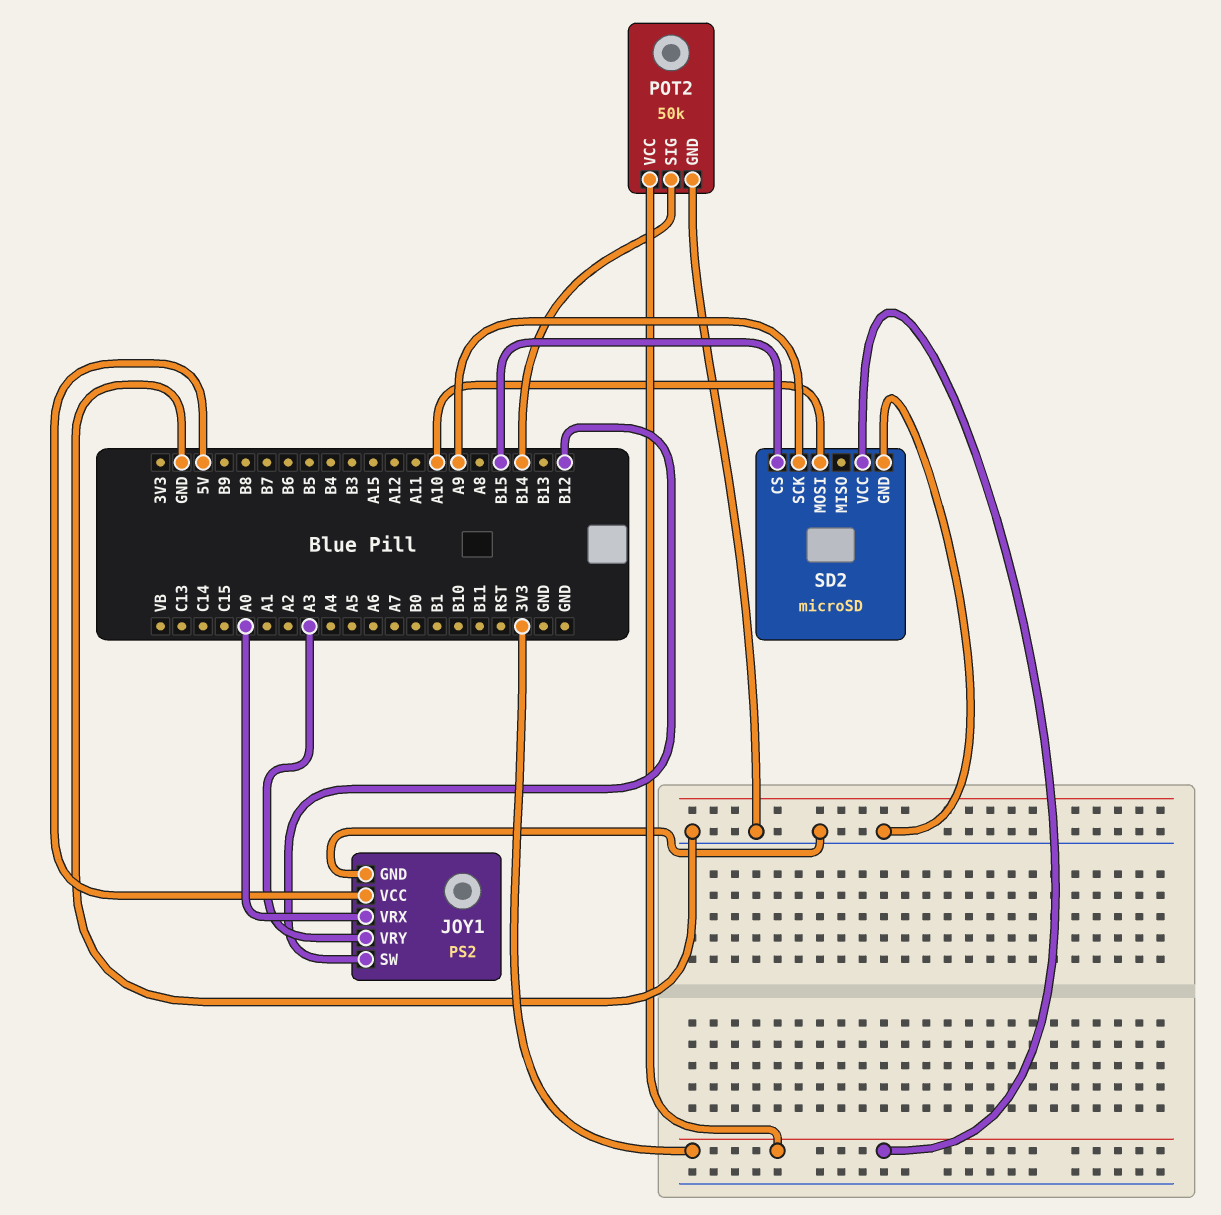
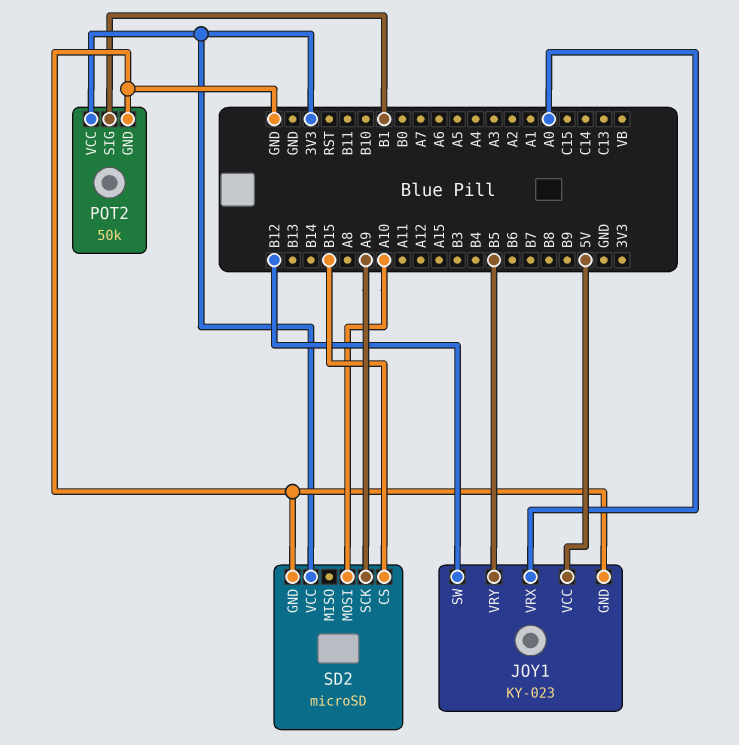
JOY1: PS2 -> KY-023
JOY1 pin VRY: A3 -> B5
POT2 pin SIG: B14 -> B1

